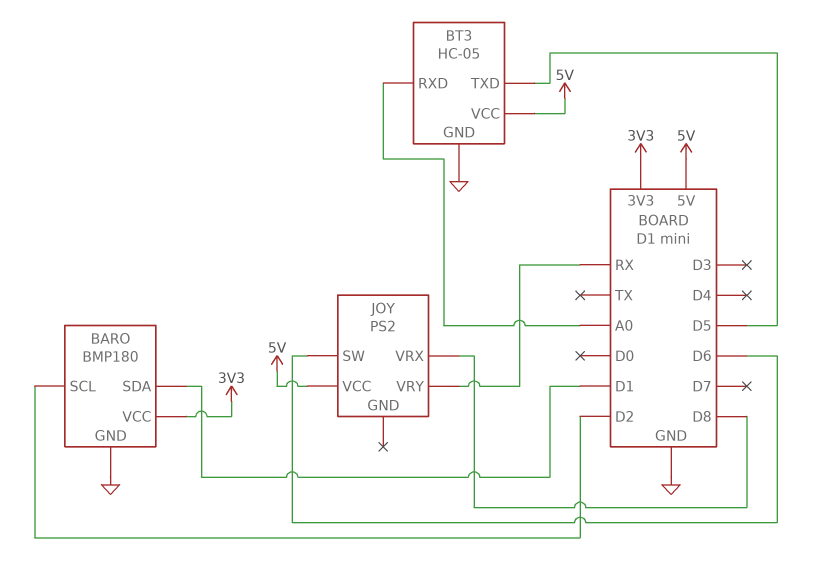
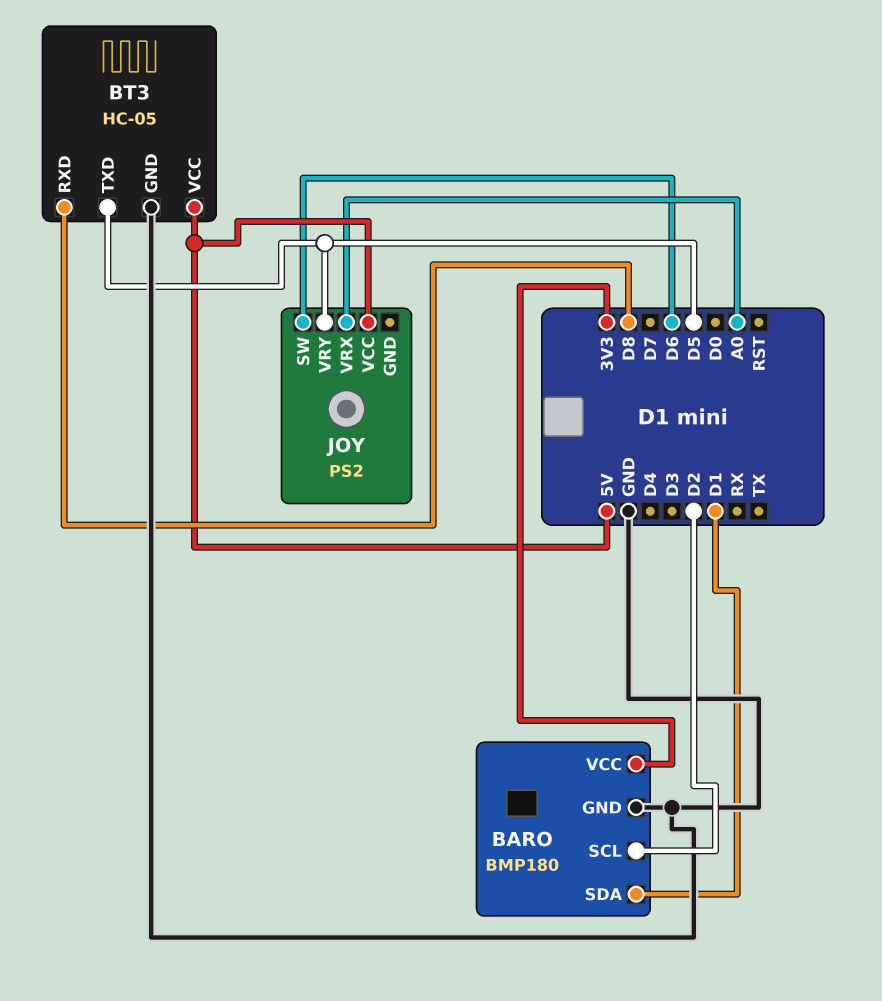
BT3 pin RXD: A0 -> D8
JOY pin VRX: D8 -> A0
JOY pin VRY: RX -> D5

